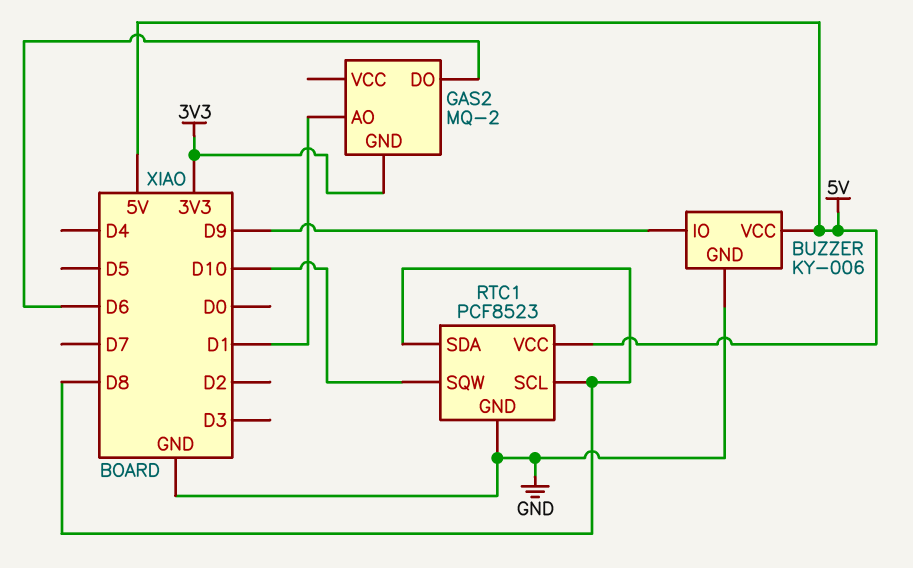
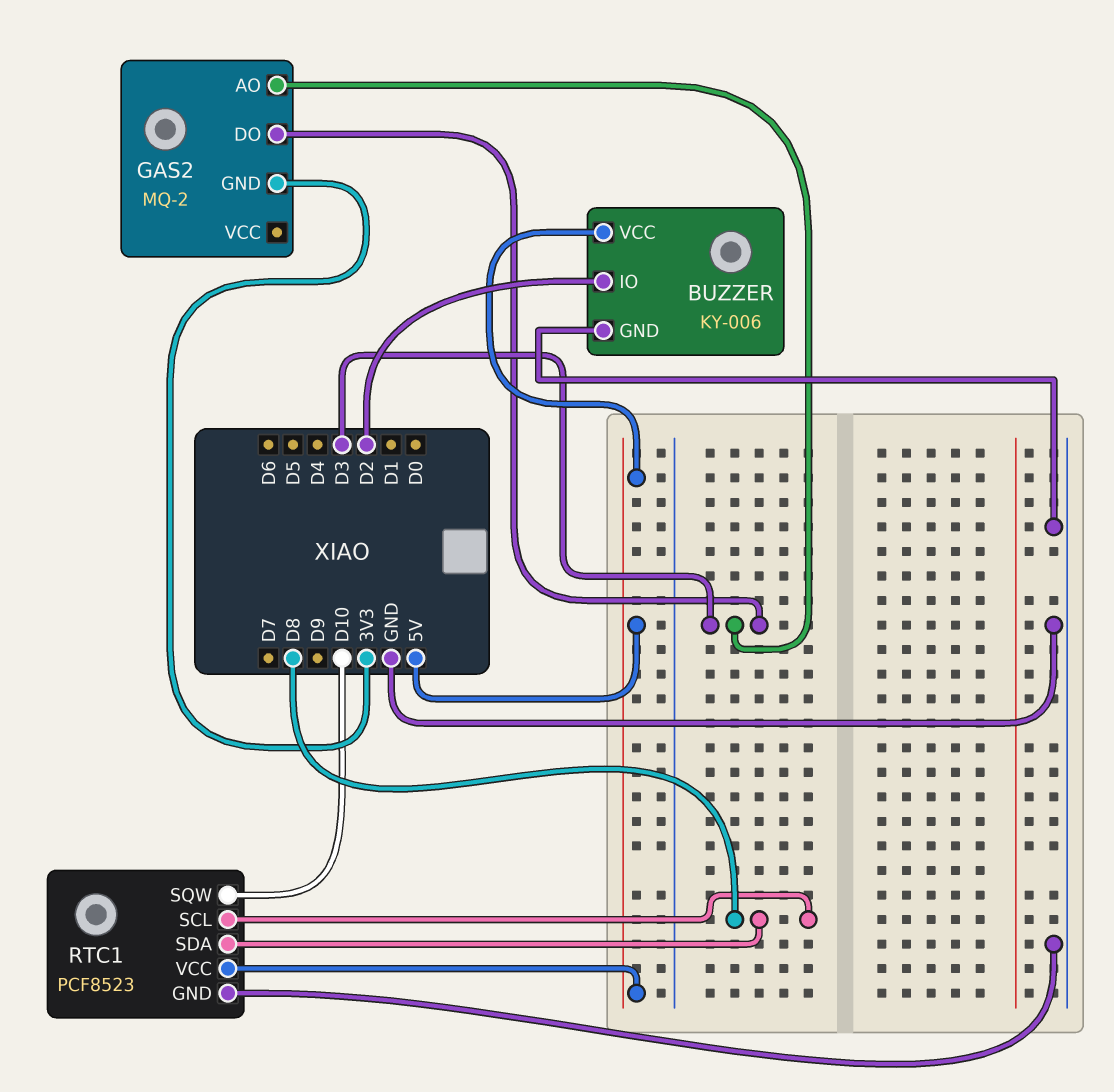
BUZZER pin IO: D9 -> D2
GAS2 pin AO: D1 -> D3
GAS2 pin DO: D6 -> D3

